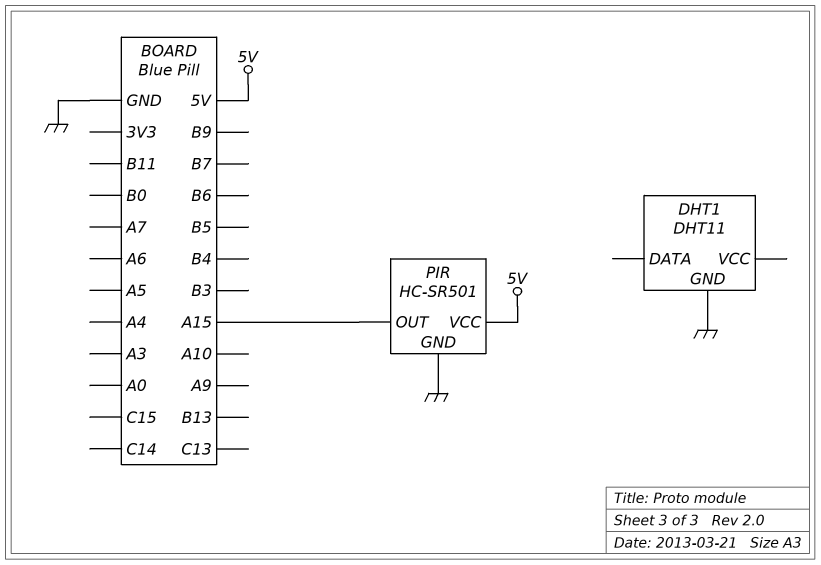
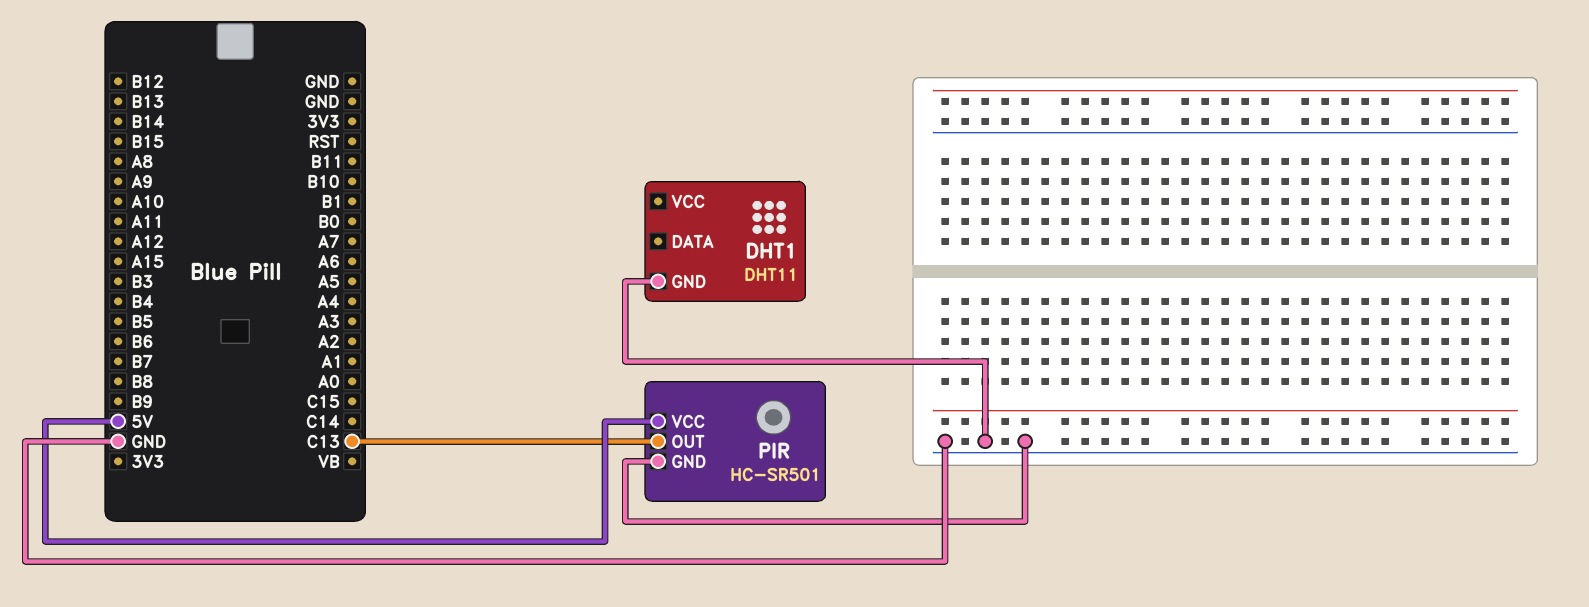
PIR pin OUT: A15 -> C13

